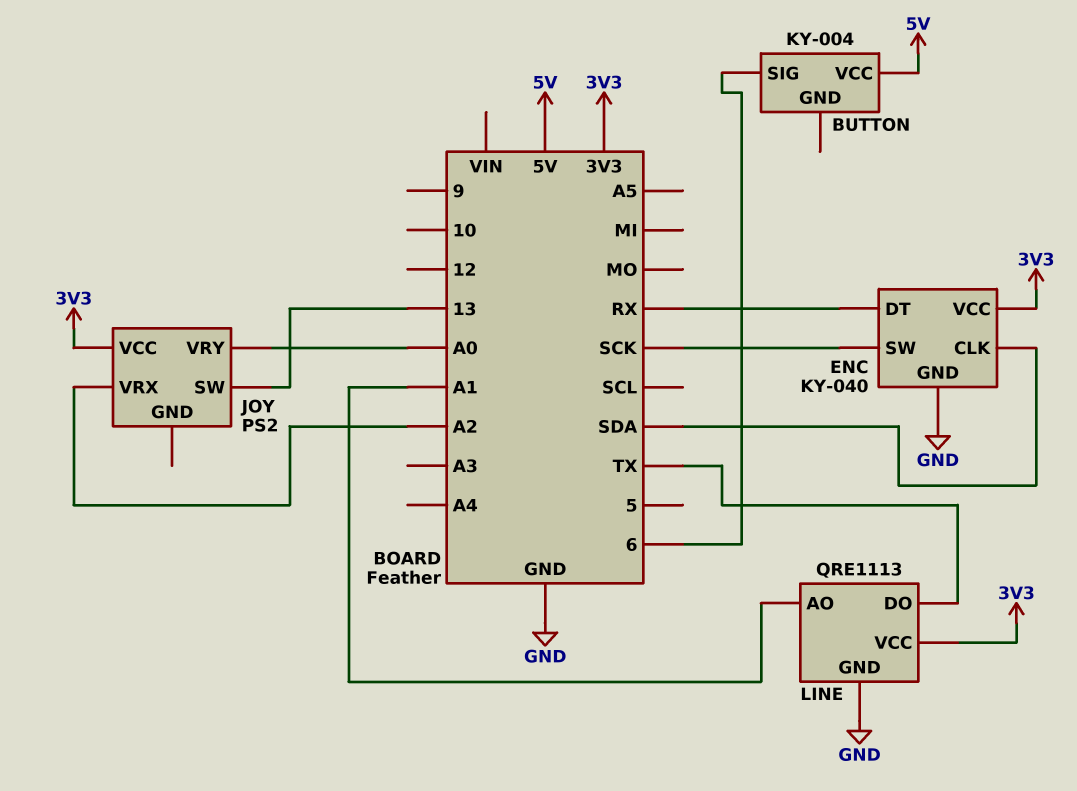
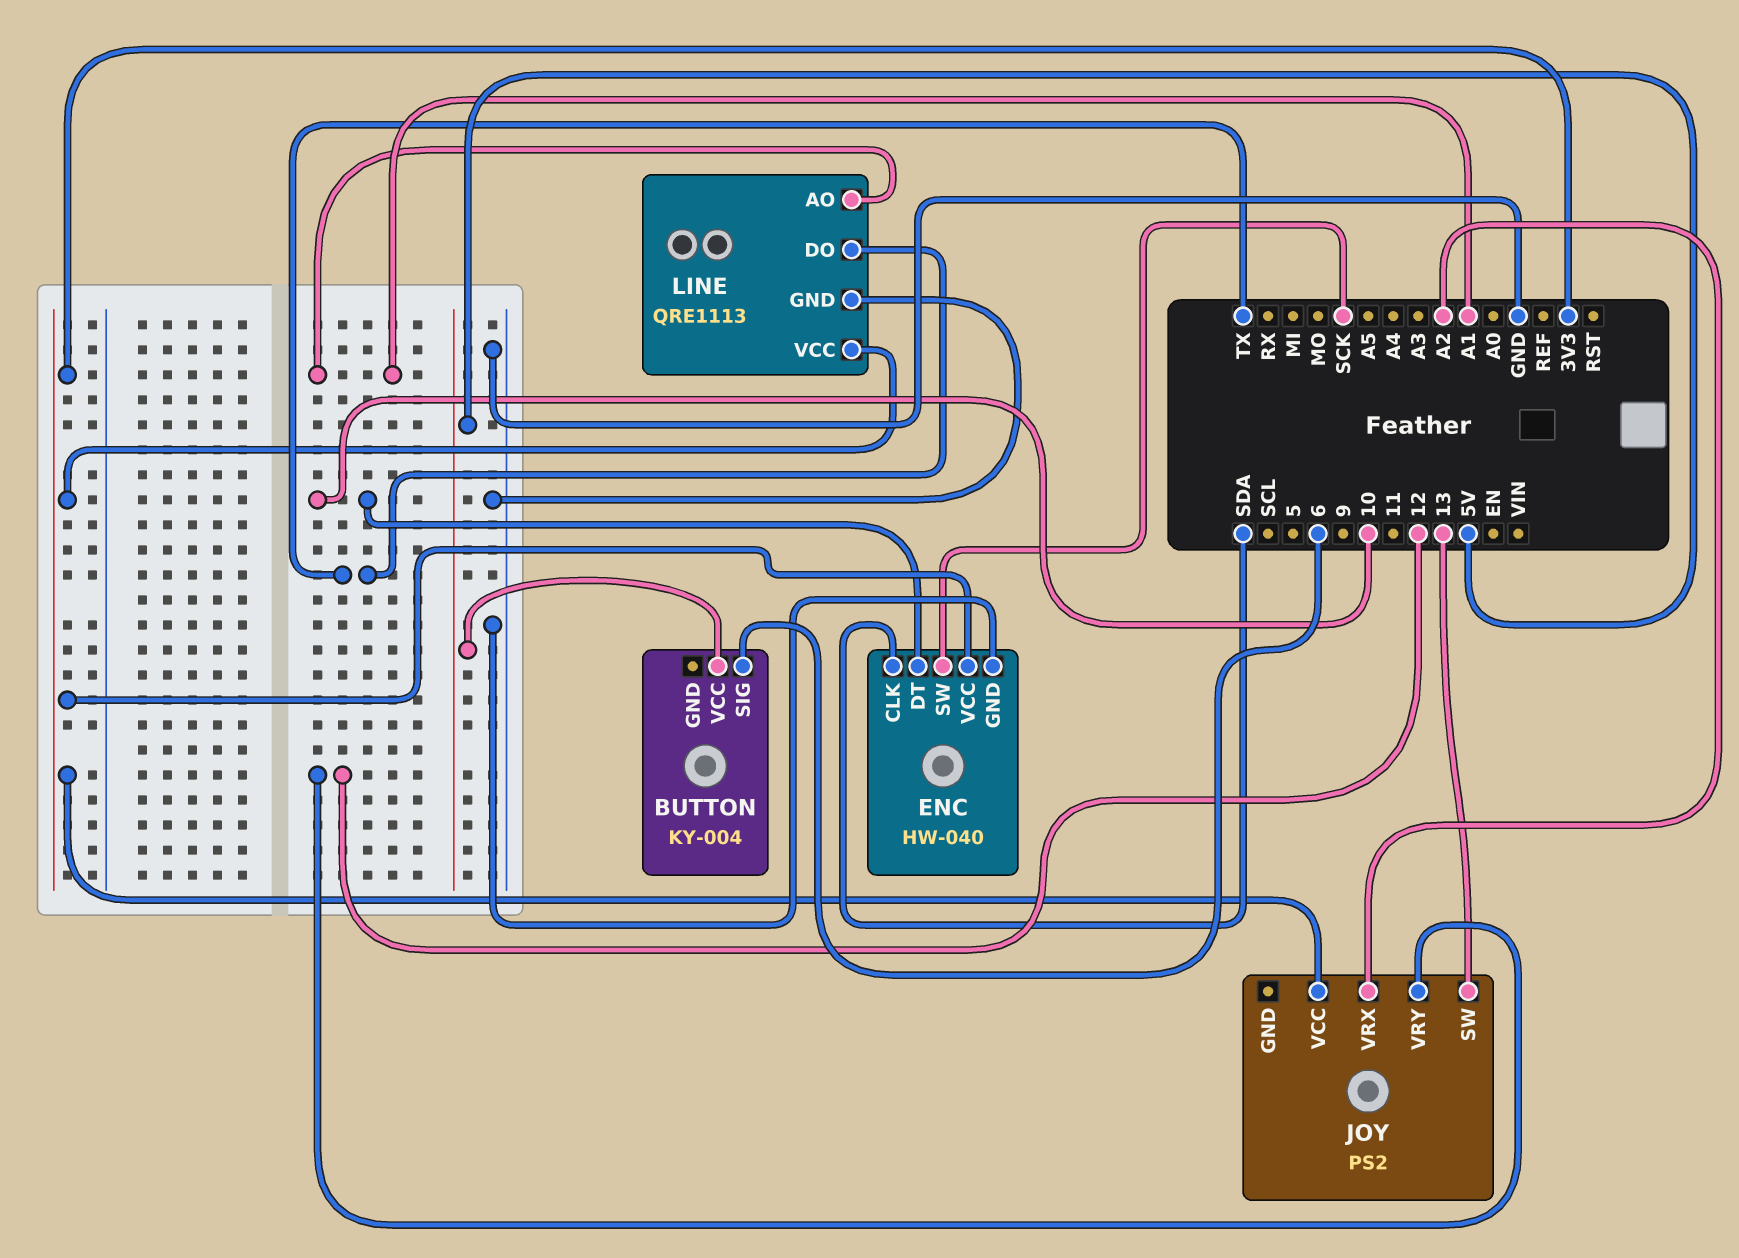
ENC: KY-040 -> HW-040
ENC pin DT: RX -> 10
JOY pin VRY: A0 -> 12

